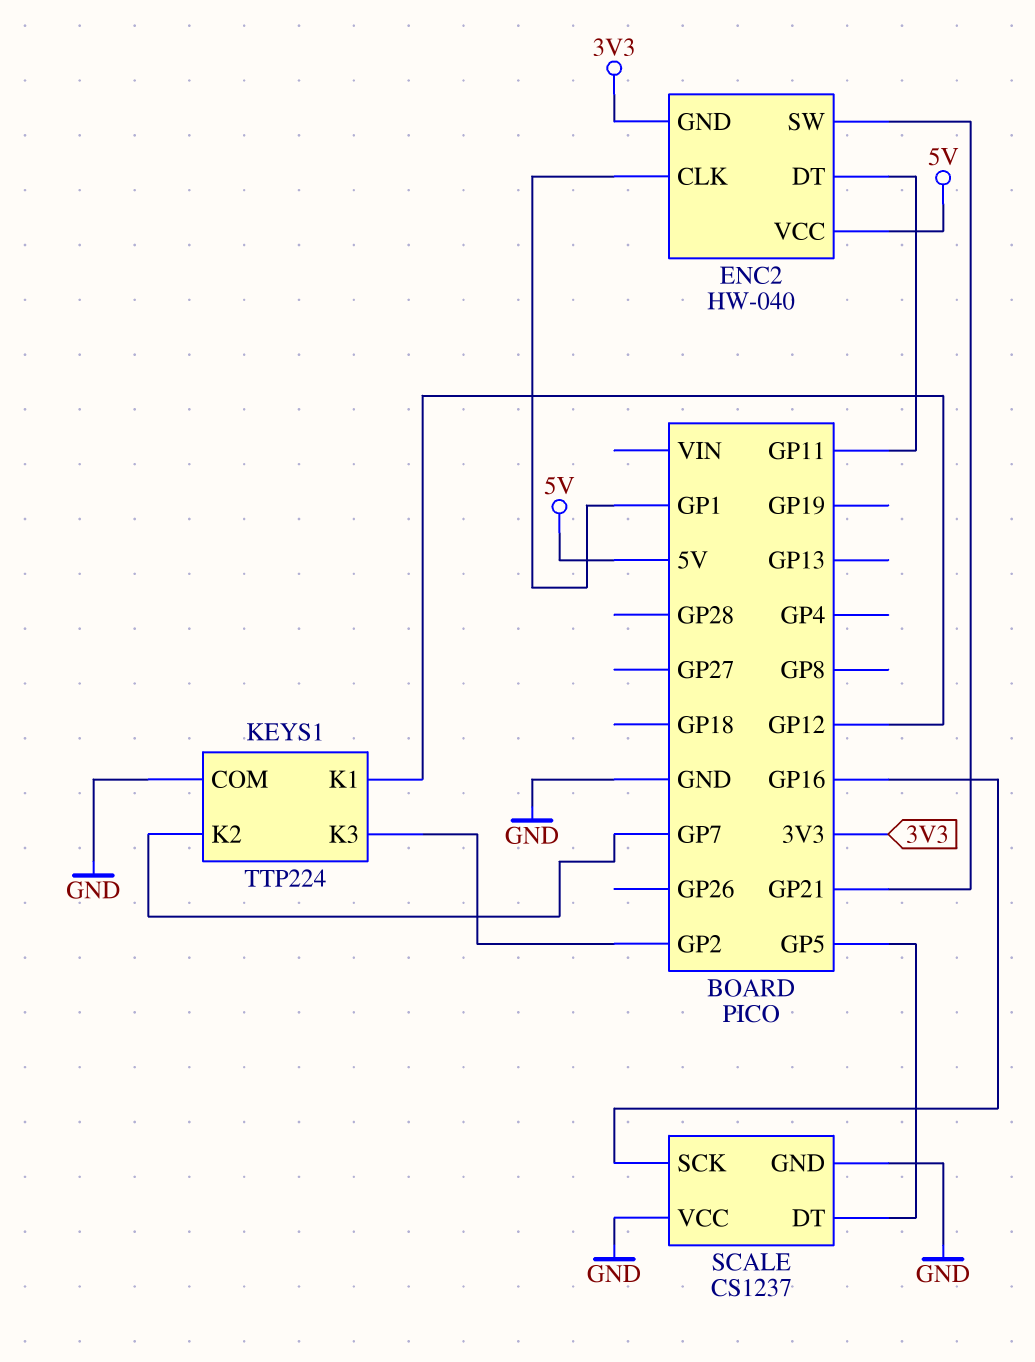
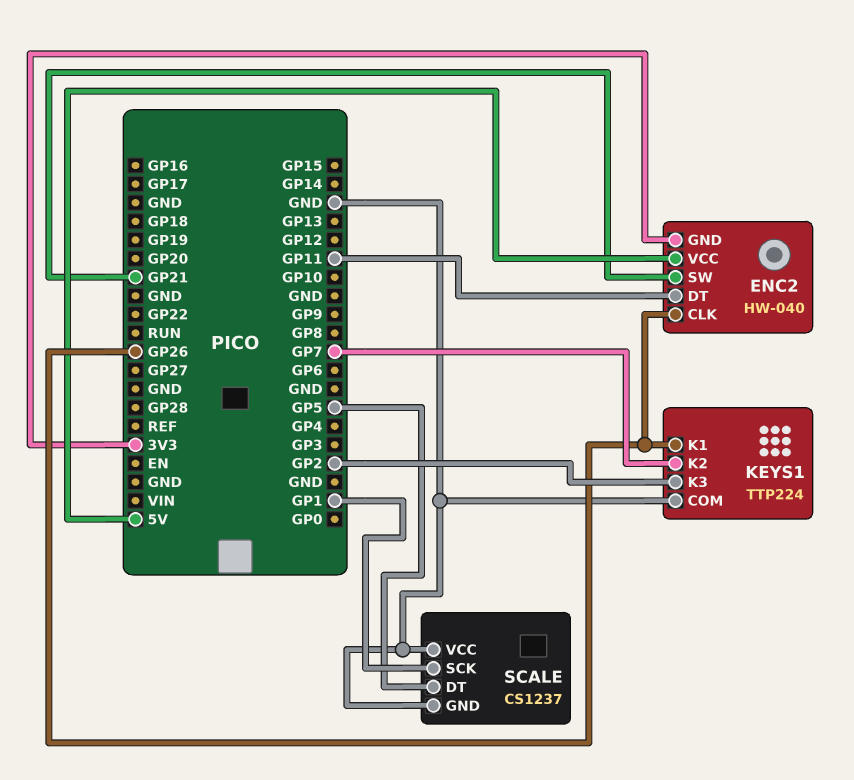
ENC2 pin CLK: GP1 -> GP26
KEYS1 pin K1: GP12 -> GP26
SCALE pin SCK: GP16 -> GP1

